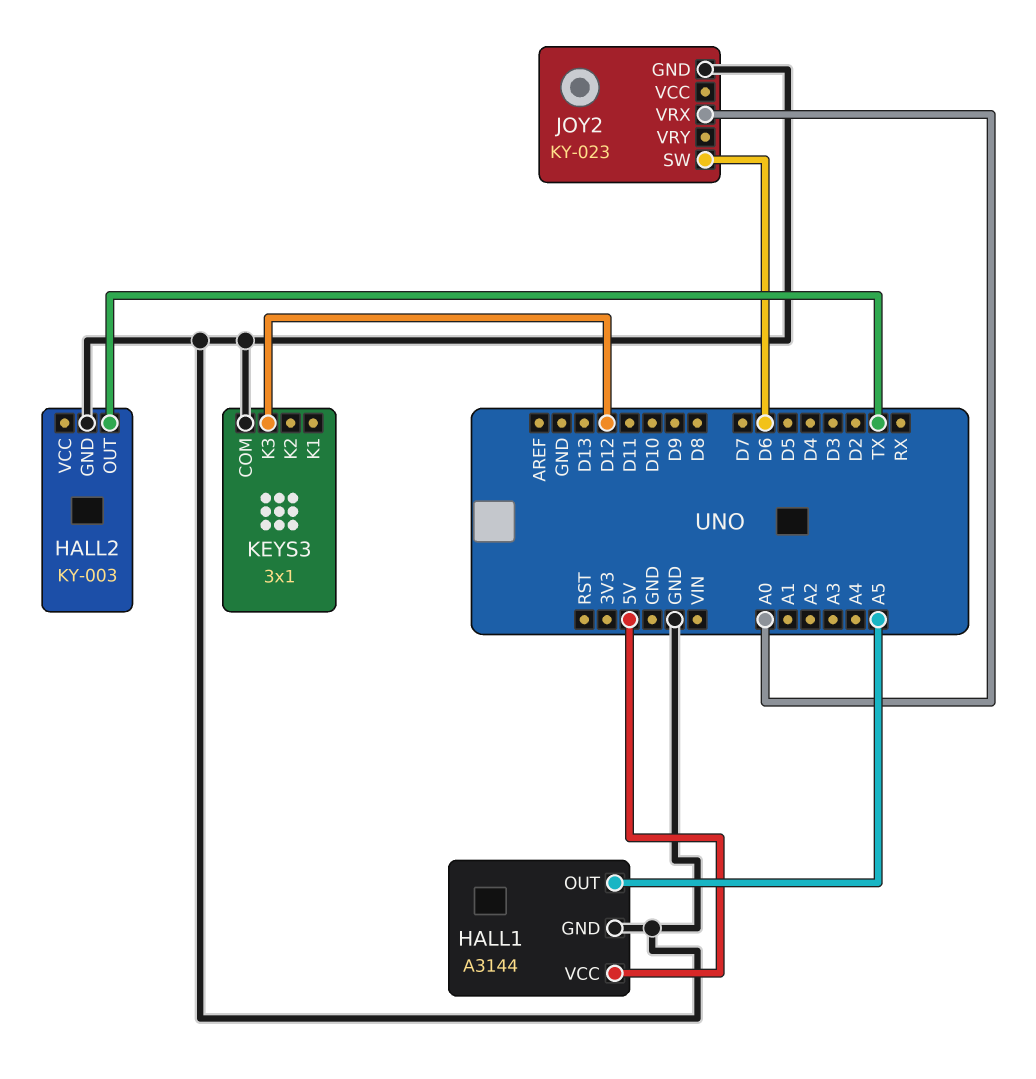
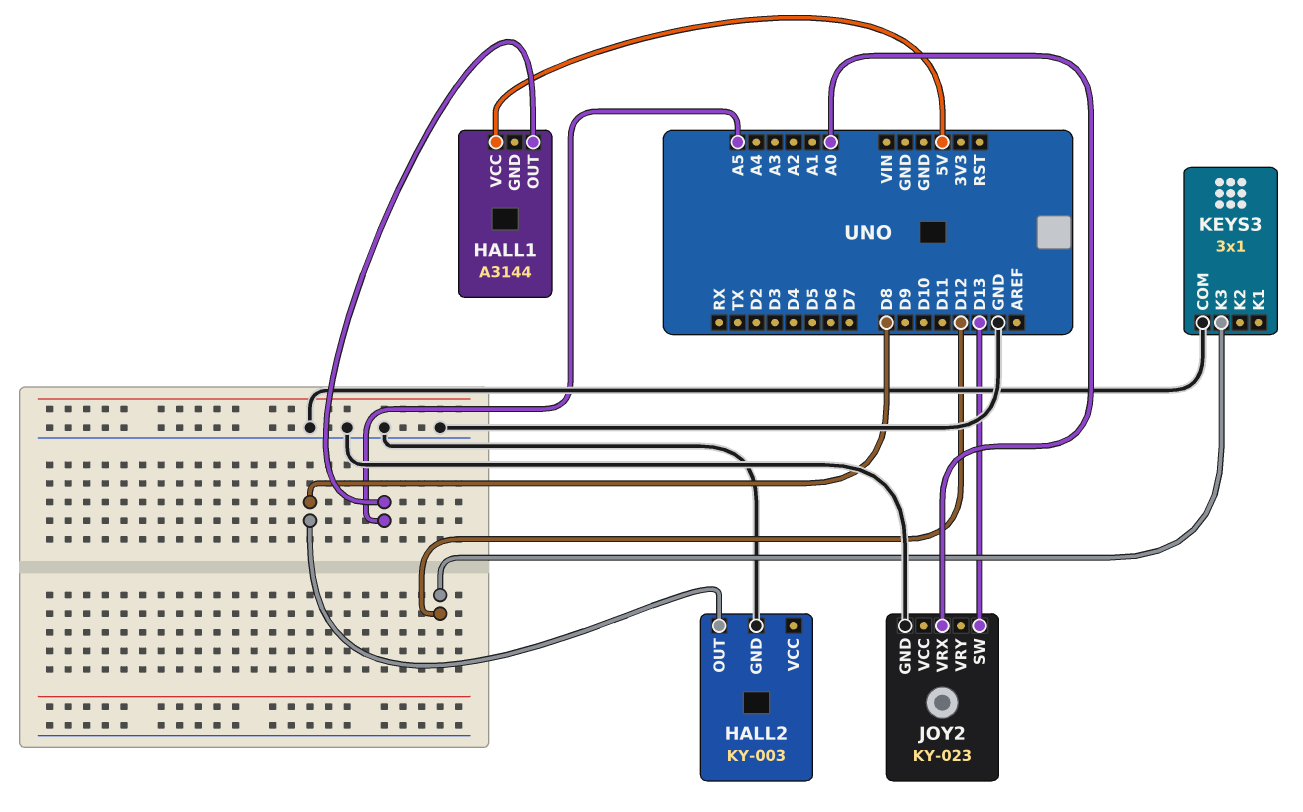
HALL1 pin GND: GND -> none
HALL2 pin OUT: TX -> D8
JOY2 pin SW: D6 -> D13

